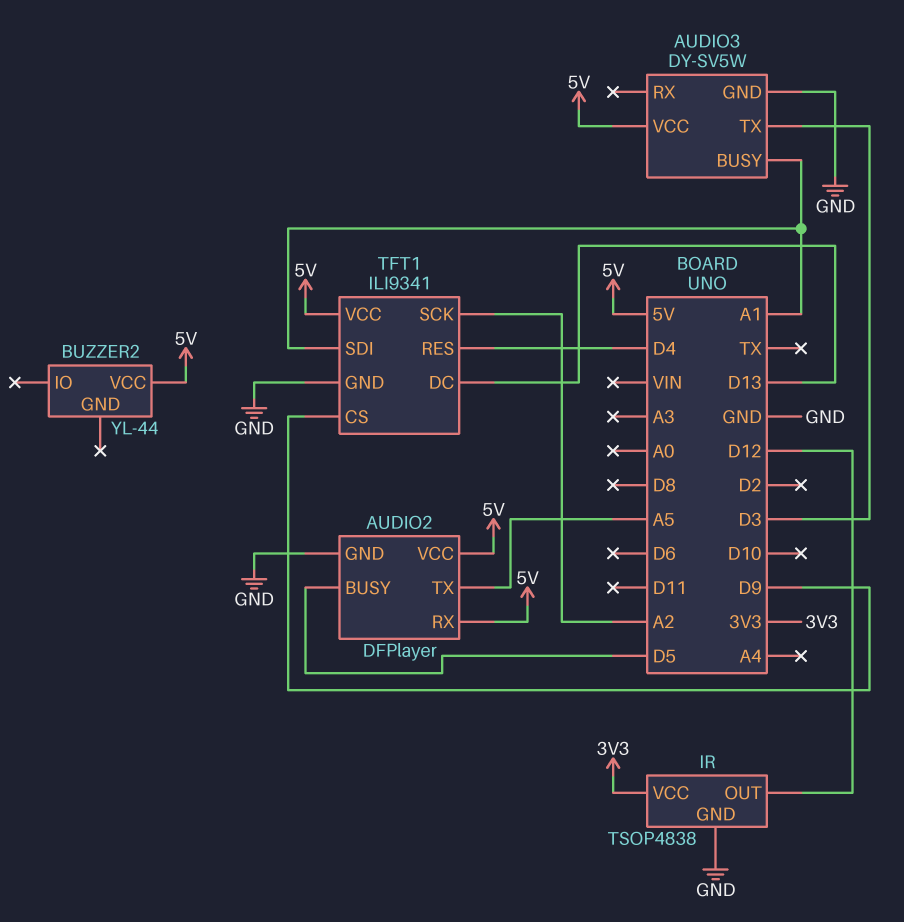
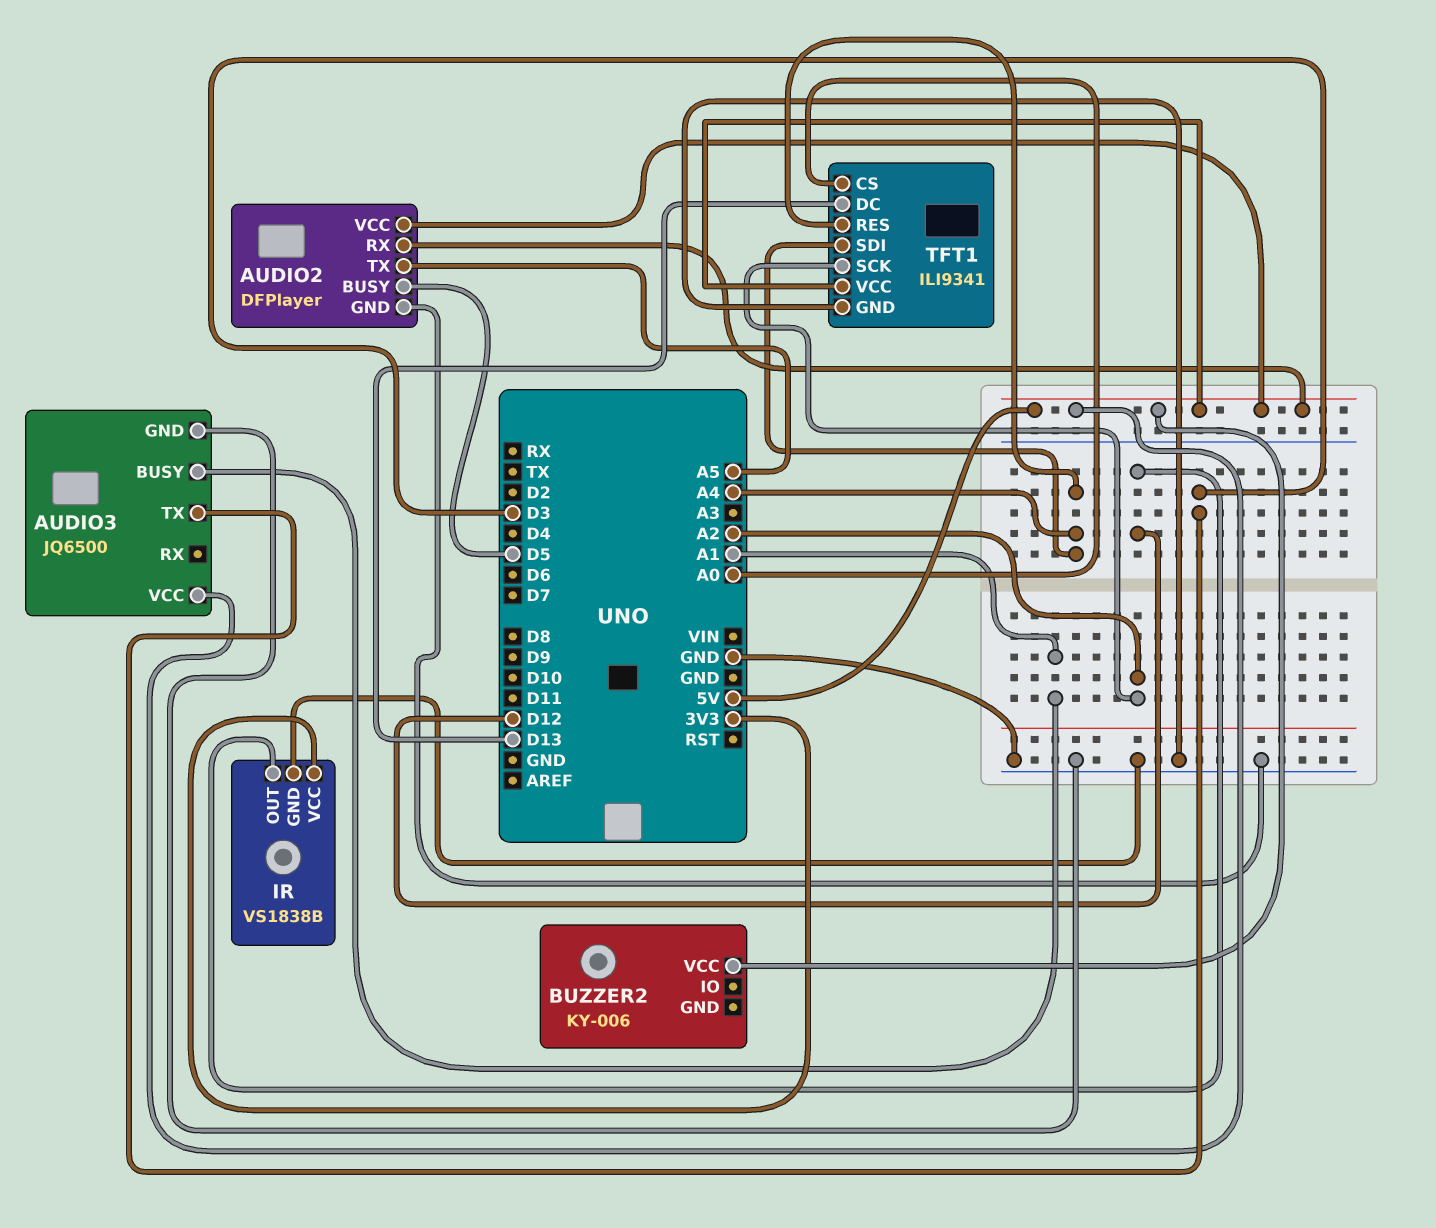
AUDIO3: DY-SV5W -> JQ6500
BUZZER2: YL-44 -> KY-006
IR: TSOP4838 -> VS1838B
TFT1 pin CS: D9 -> A0
TFT1 pin RES: D4 -> A4
TFT1 pin SDI: A1 -> A4

